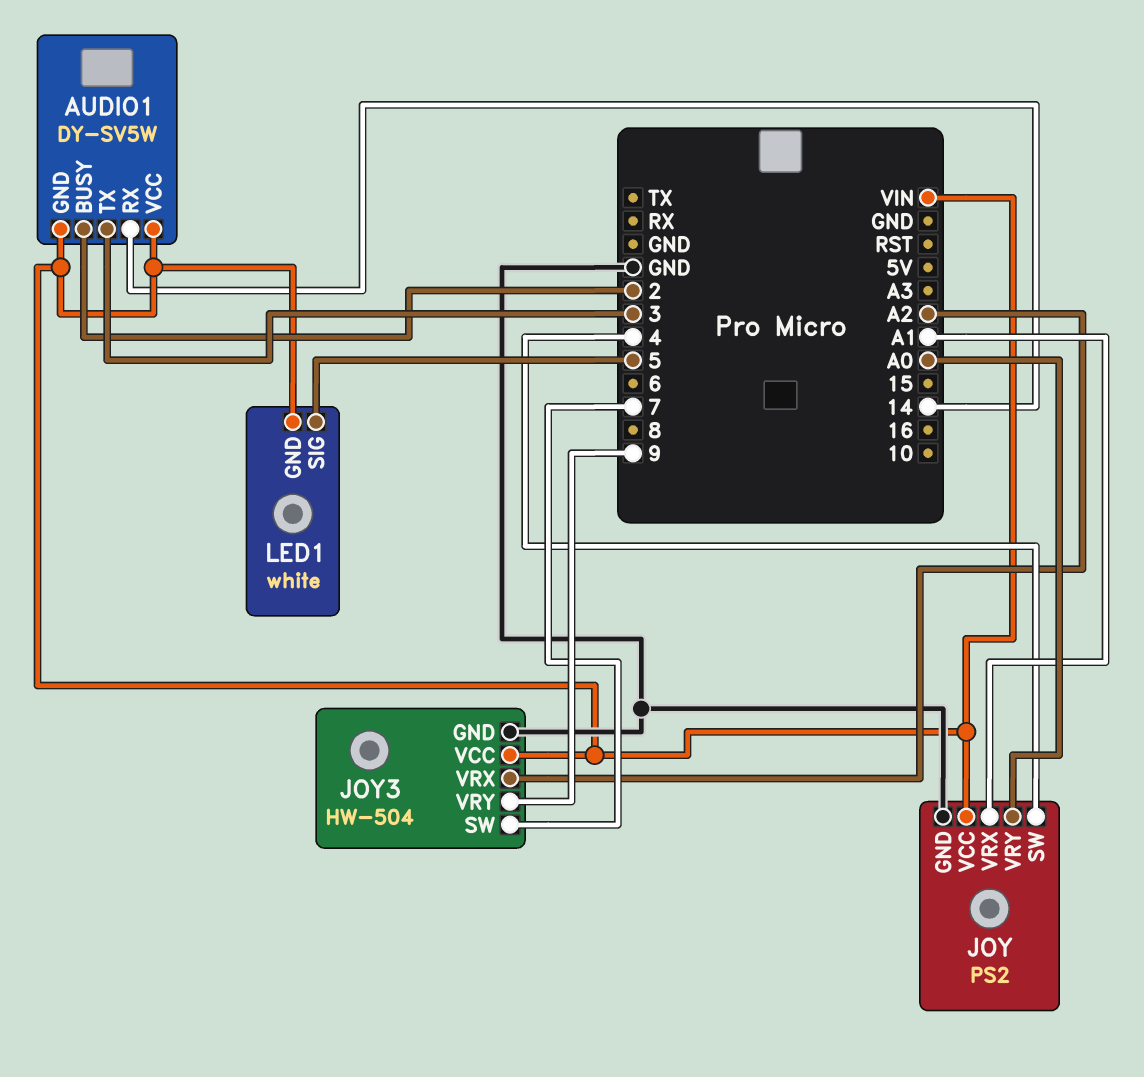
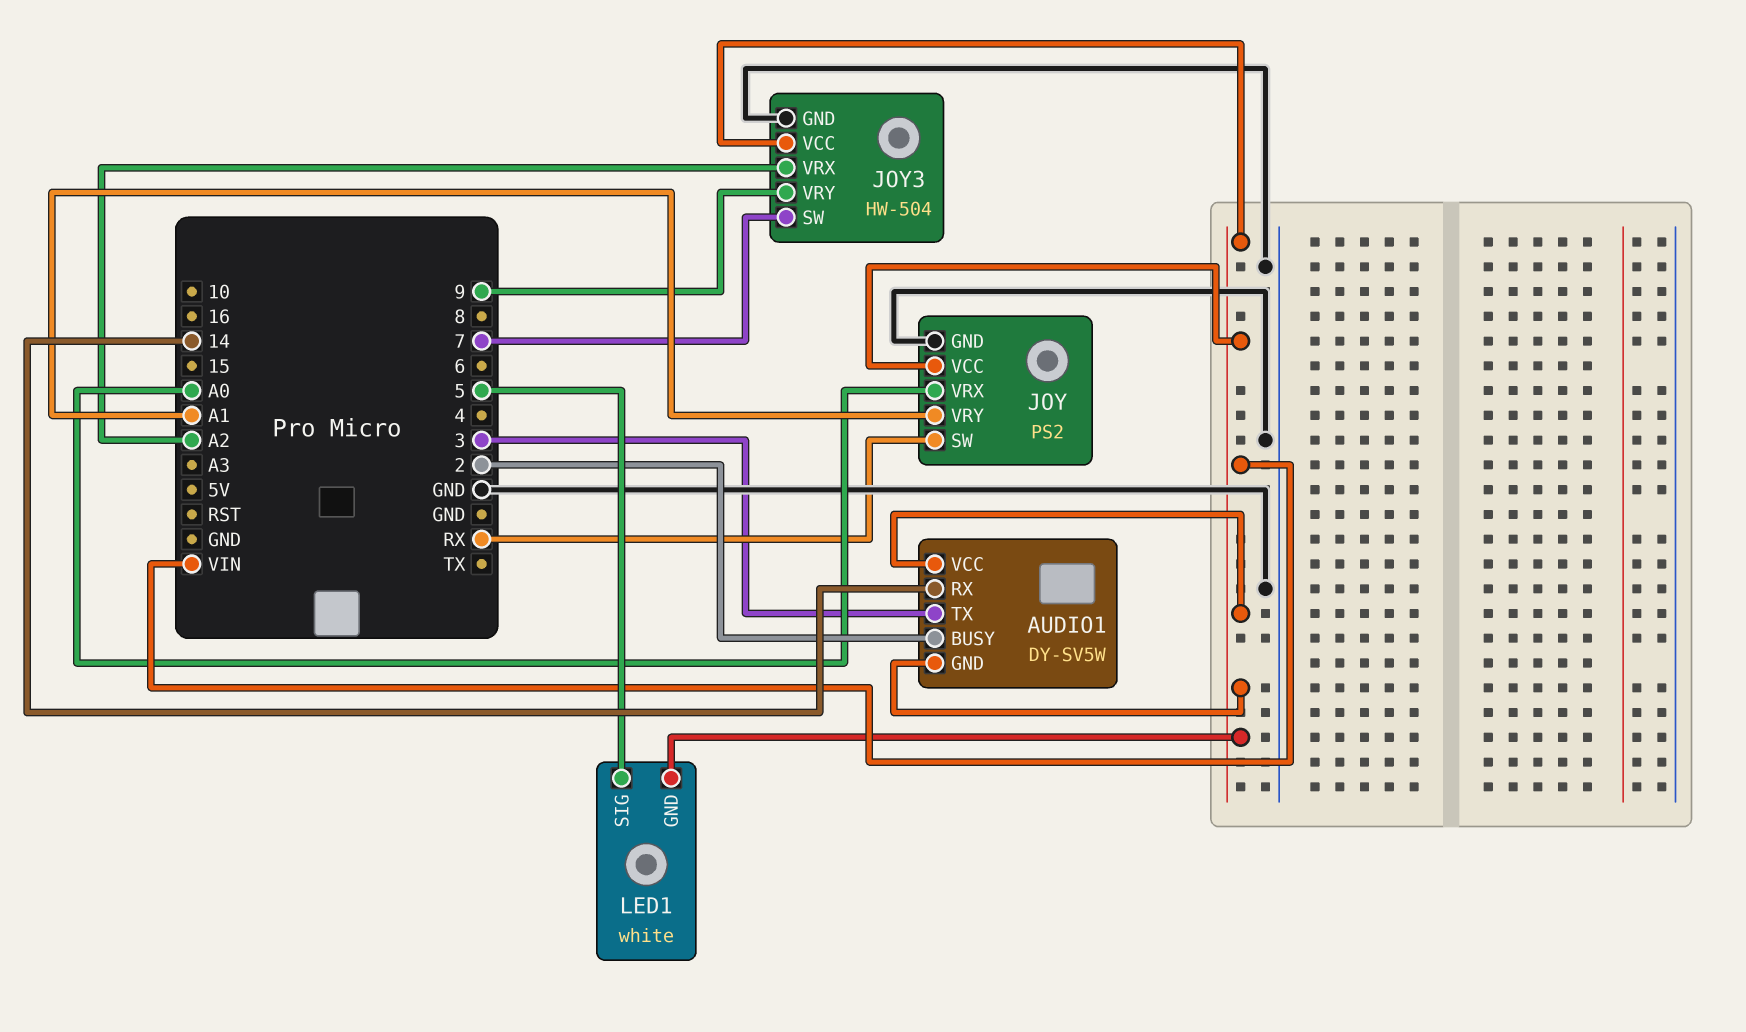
JOY pin SW: 4 -> RX
JOY pin VRX: A1 -> A0
JOY pin VRY: A0 -> A1

